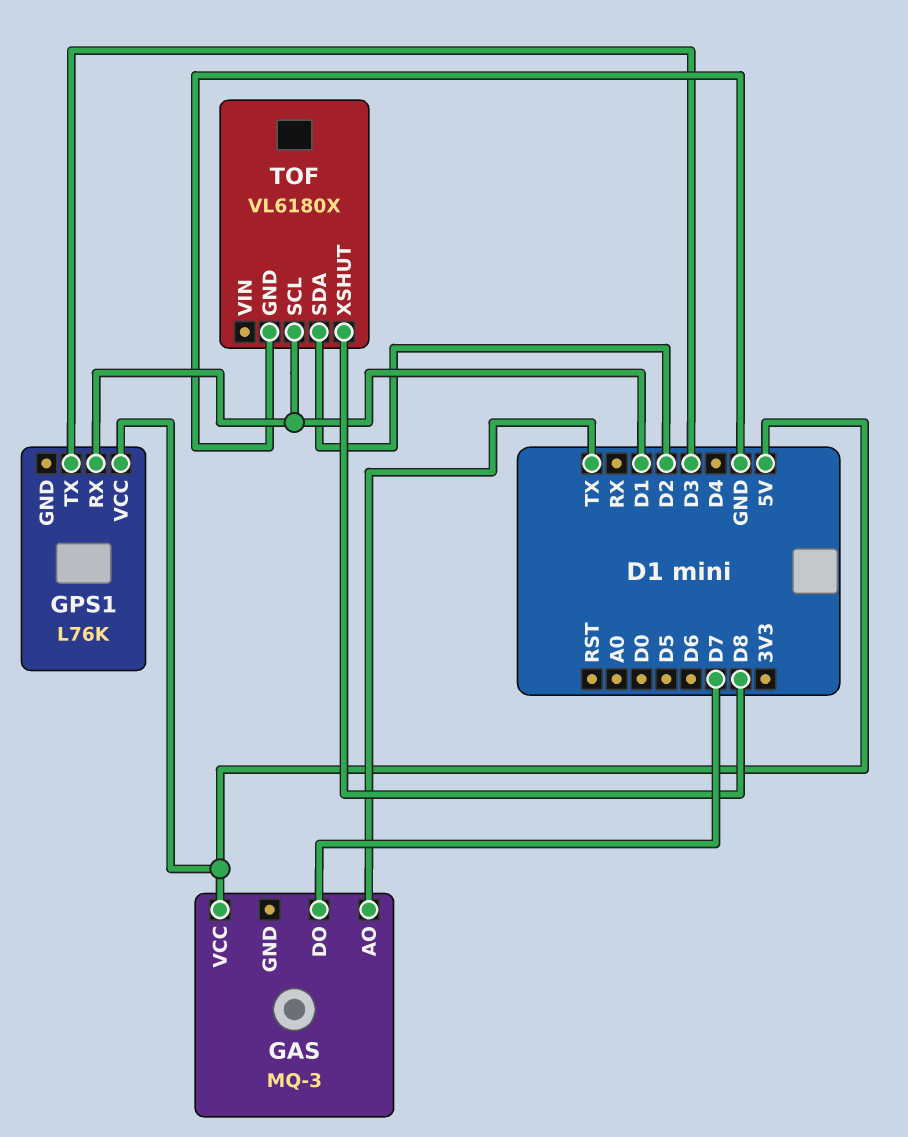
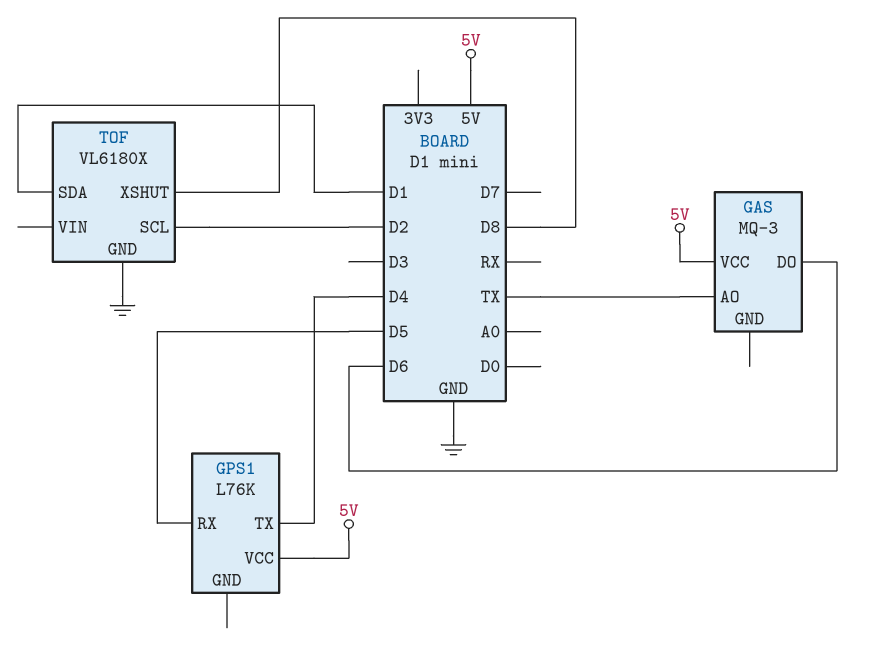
GAS pin DO: D7 -> D6
GPS1 pin RX: D1 -> D5
GPS1 pin TX: D3 -> D4
TOF pin SCL: D1 -> D2
TOF pin SDA: D2 -> D1

